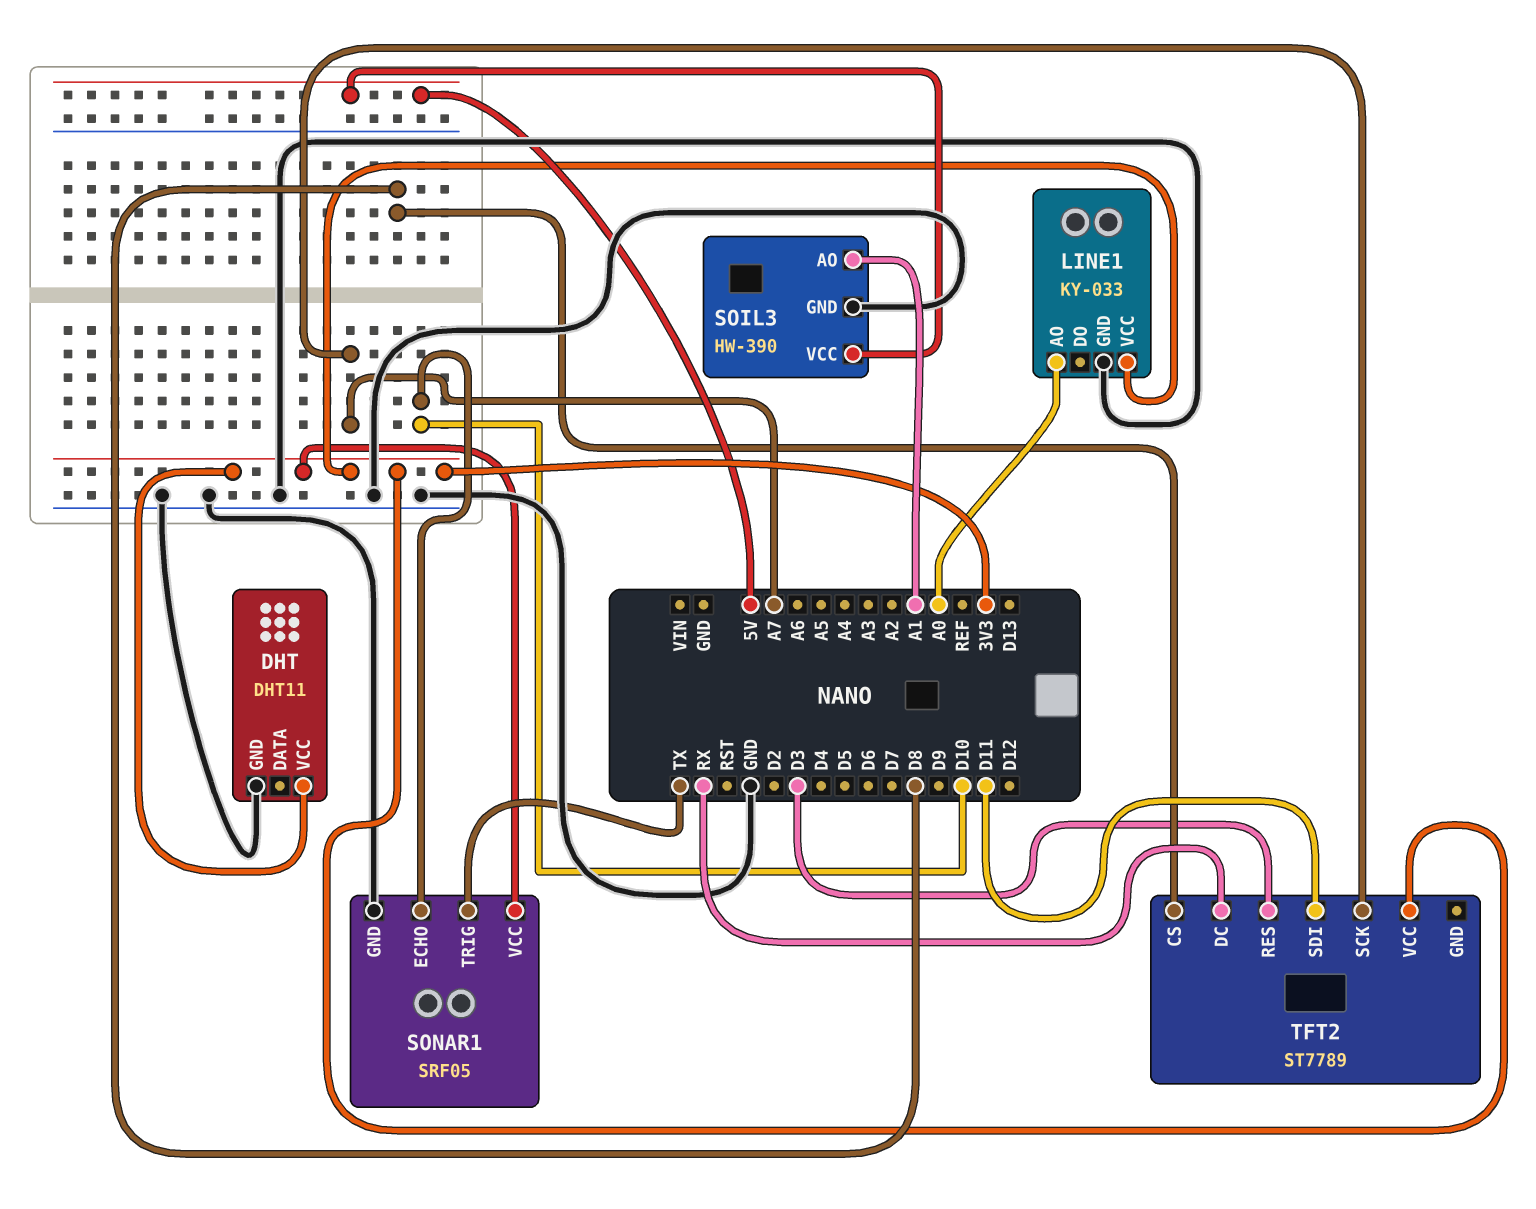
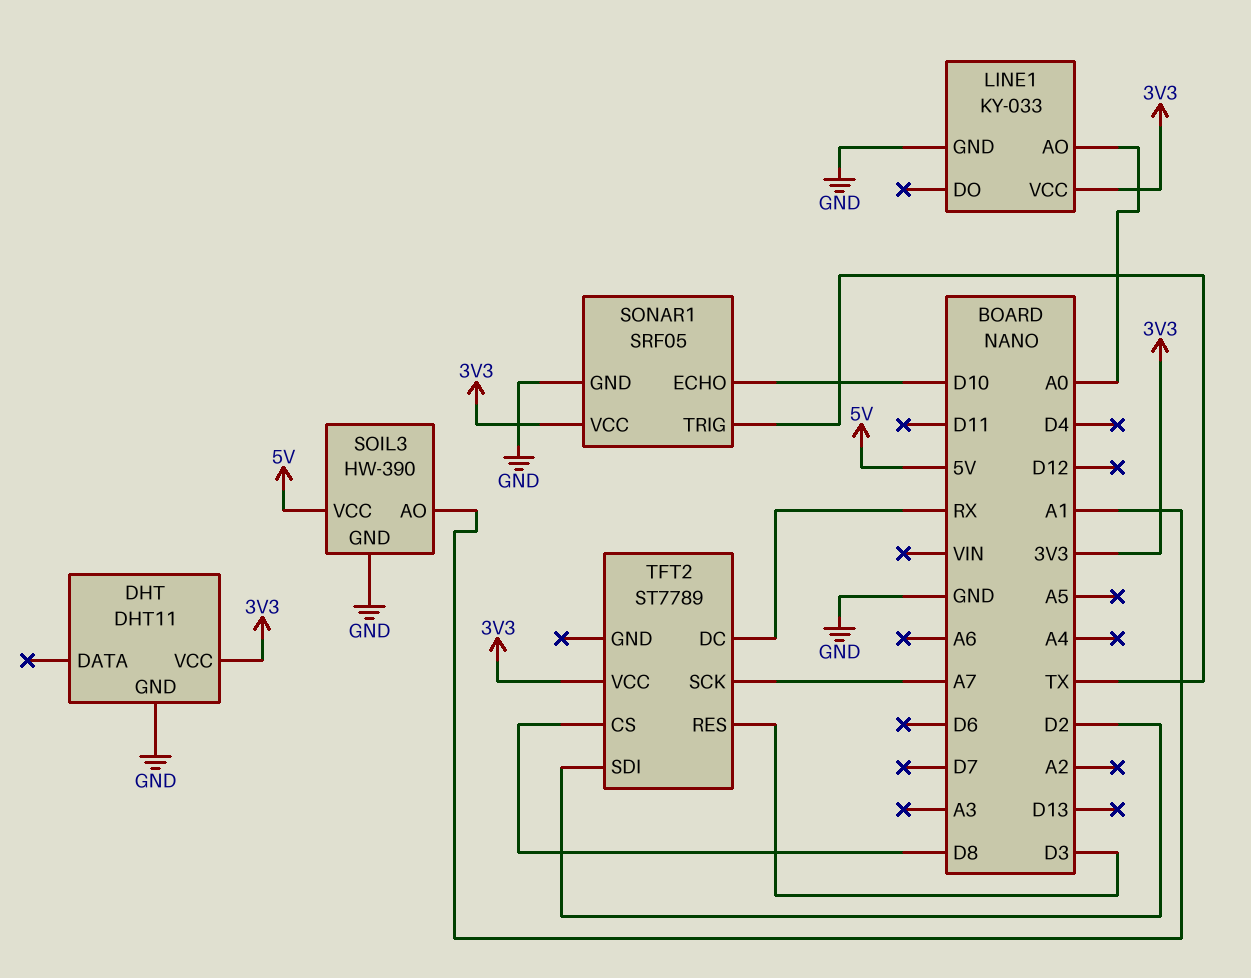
TFT2 pin SDI: D11 -> D2

